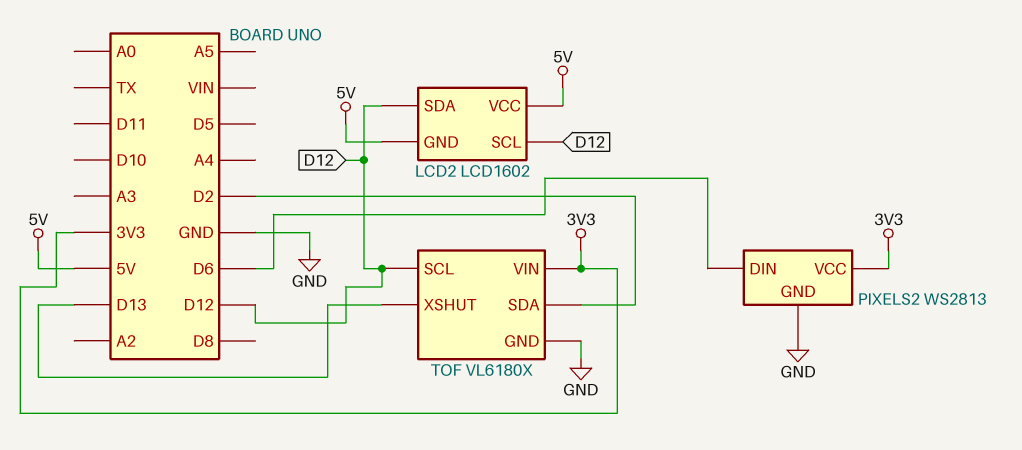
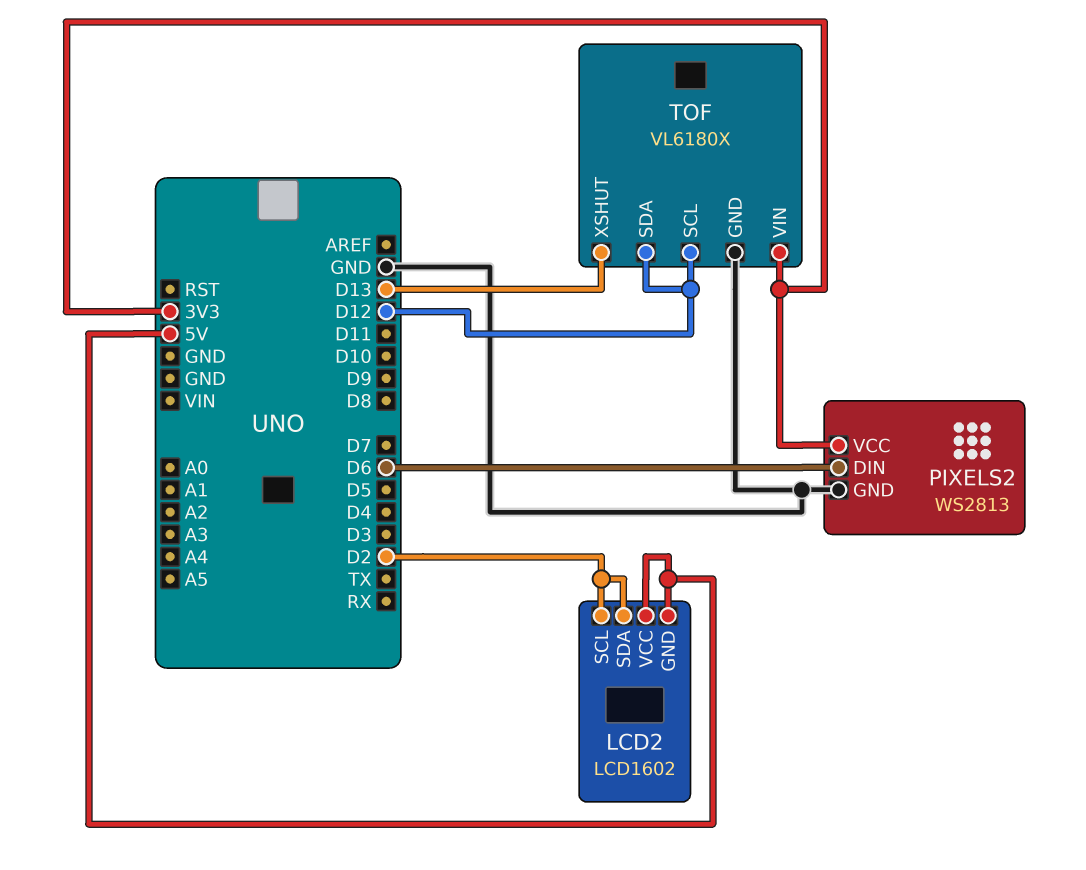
LCD2 pin SCL: D12 -> D2
LCD2 pin SDA: D12 -> D2
TOF pin SDA: D2 -> D12

